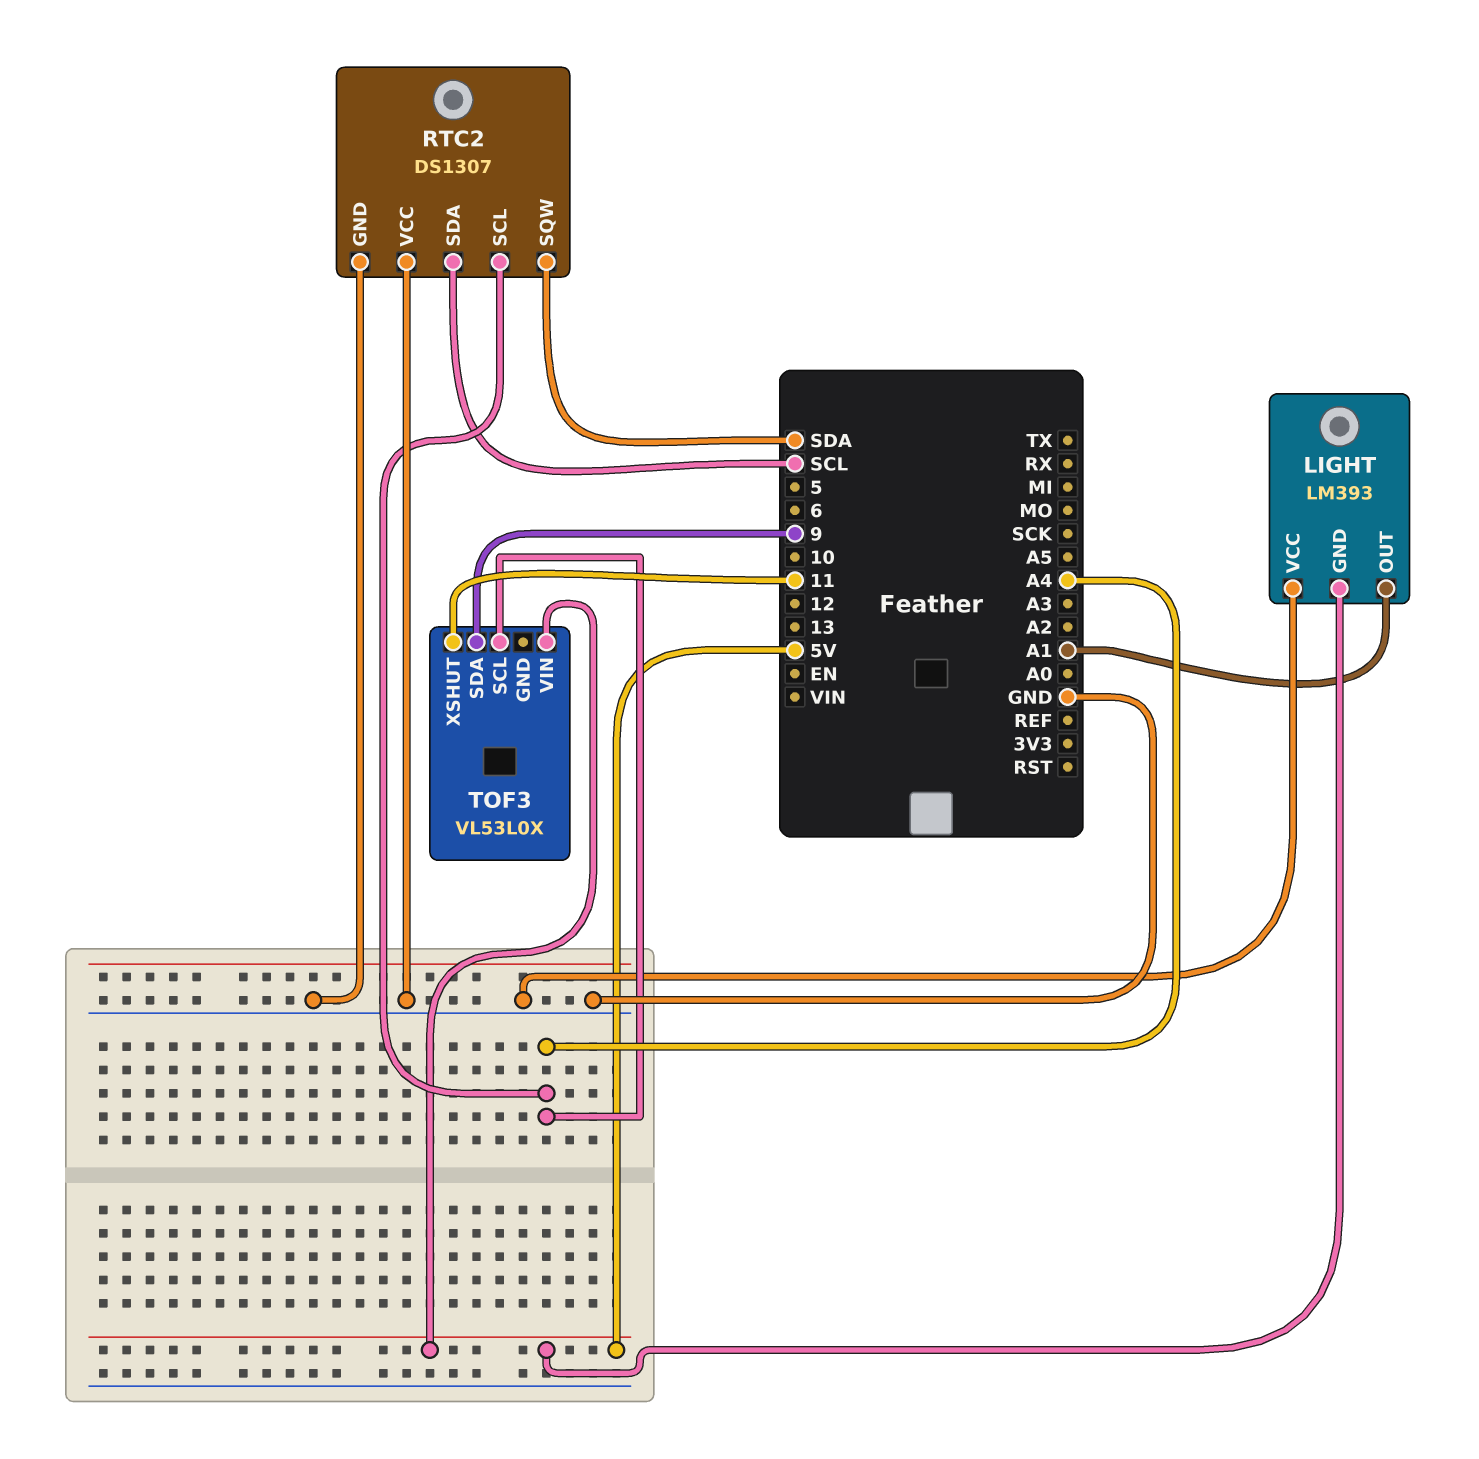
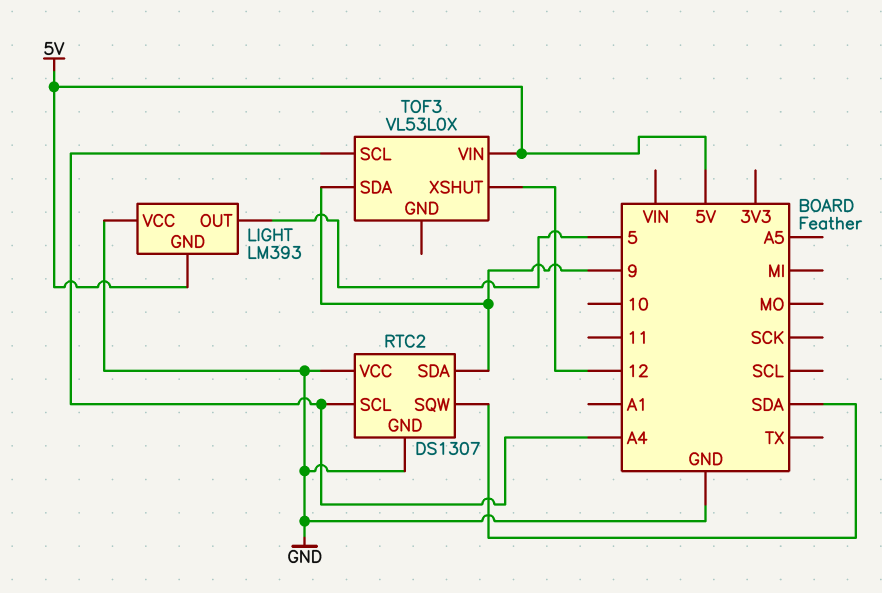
LIGHT pin OUT: A1 -> 5
RTC2 pin SDA: SCL -> 9
TOF3 pin XSHUT: 11 -> 12

